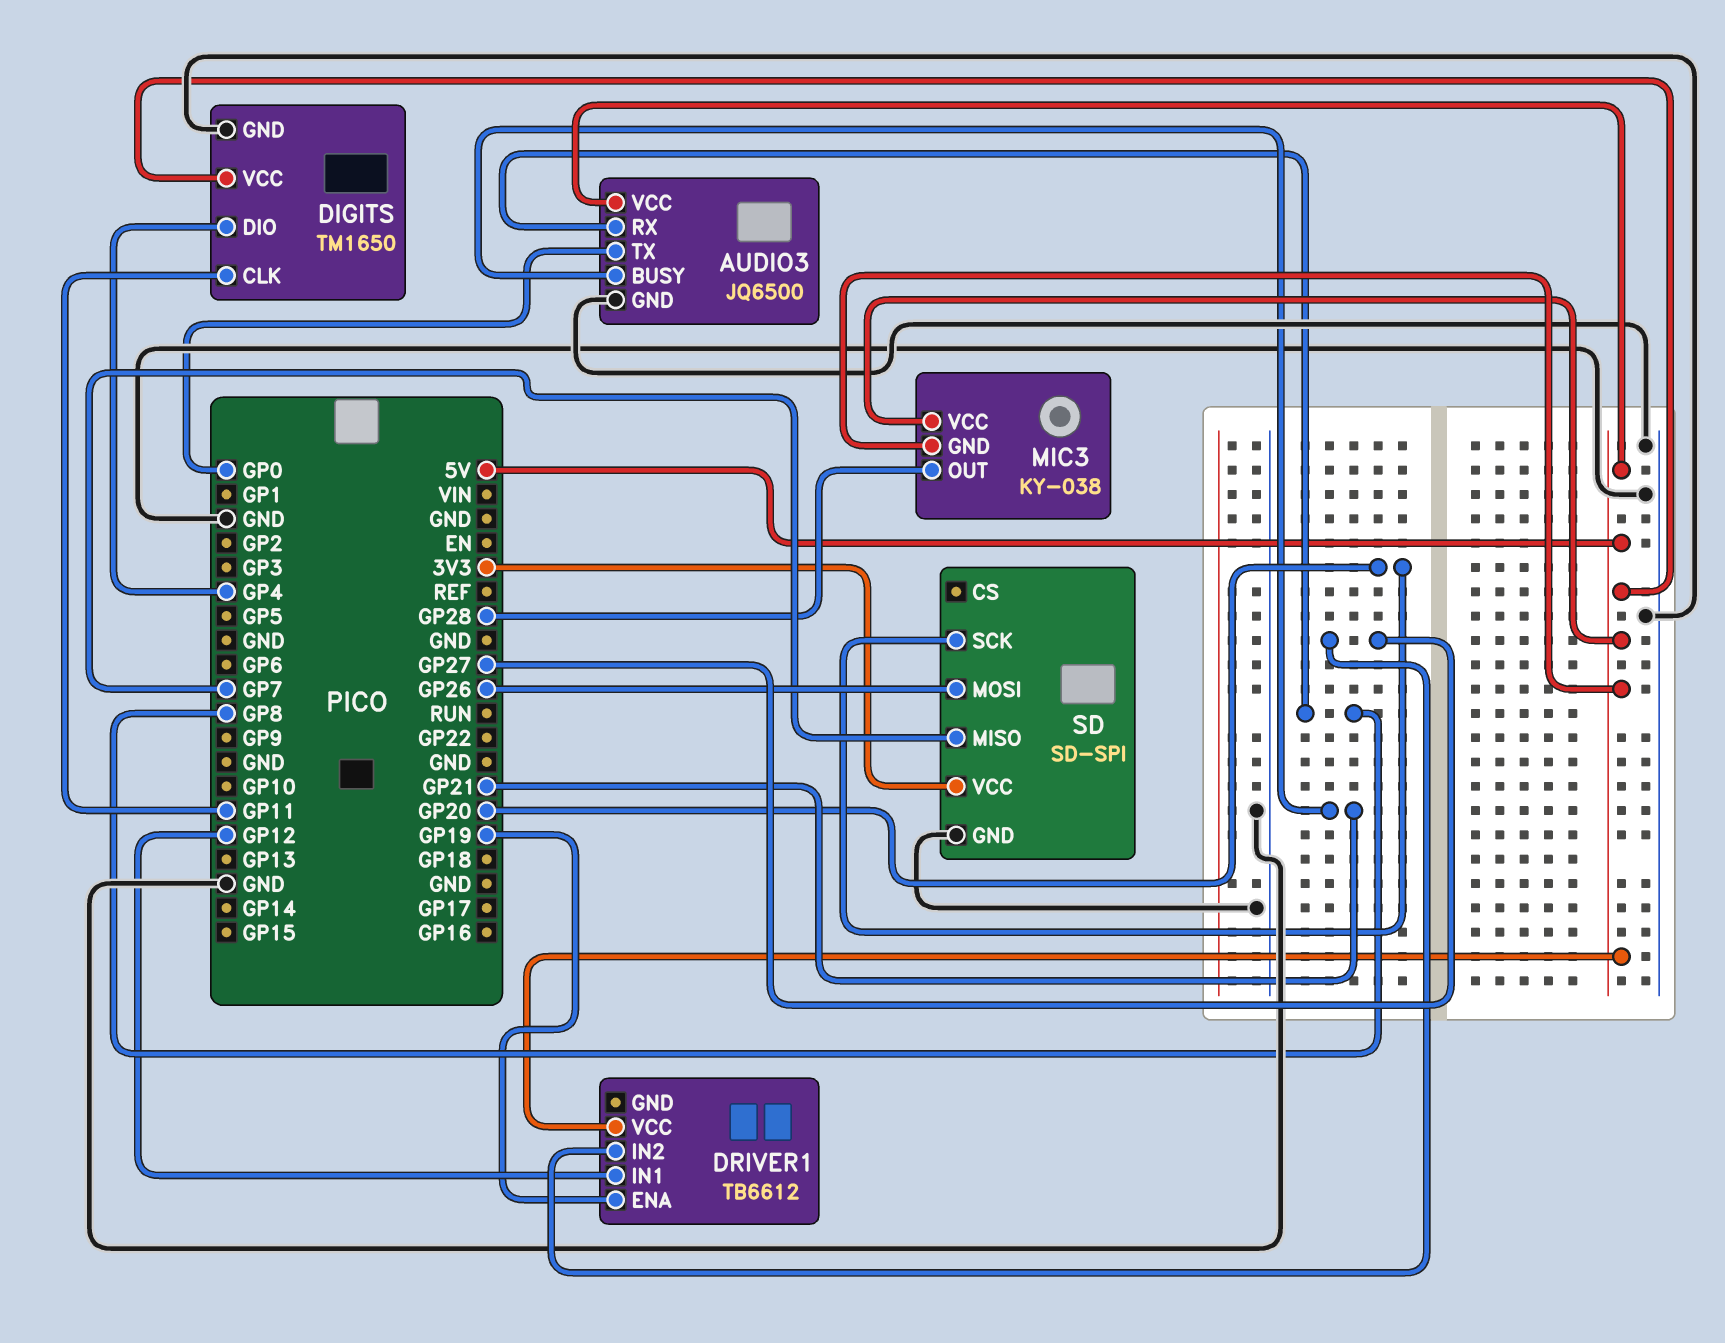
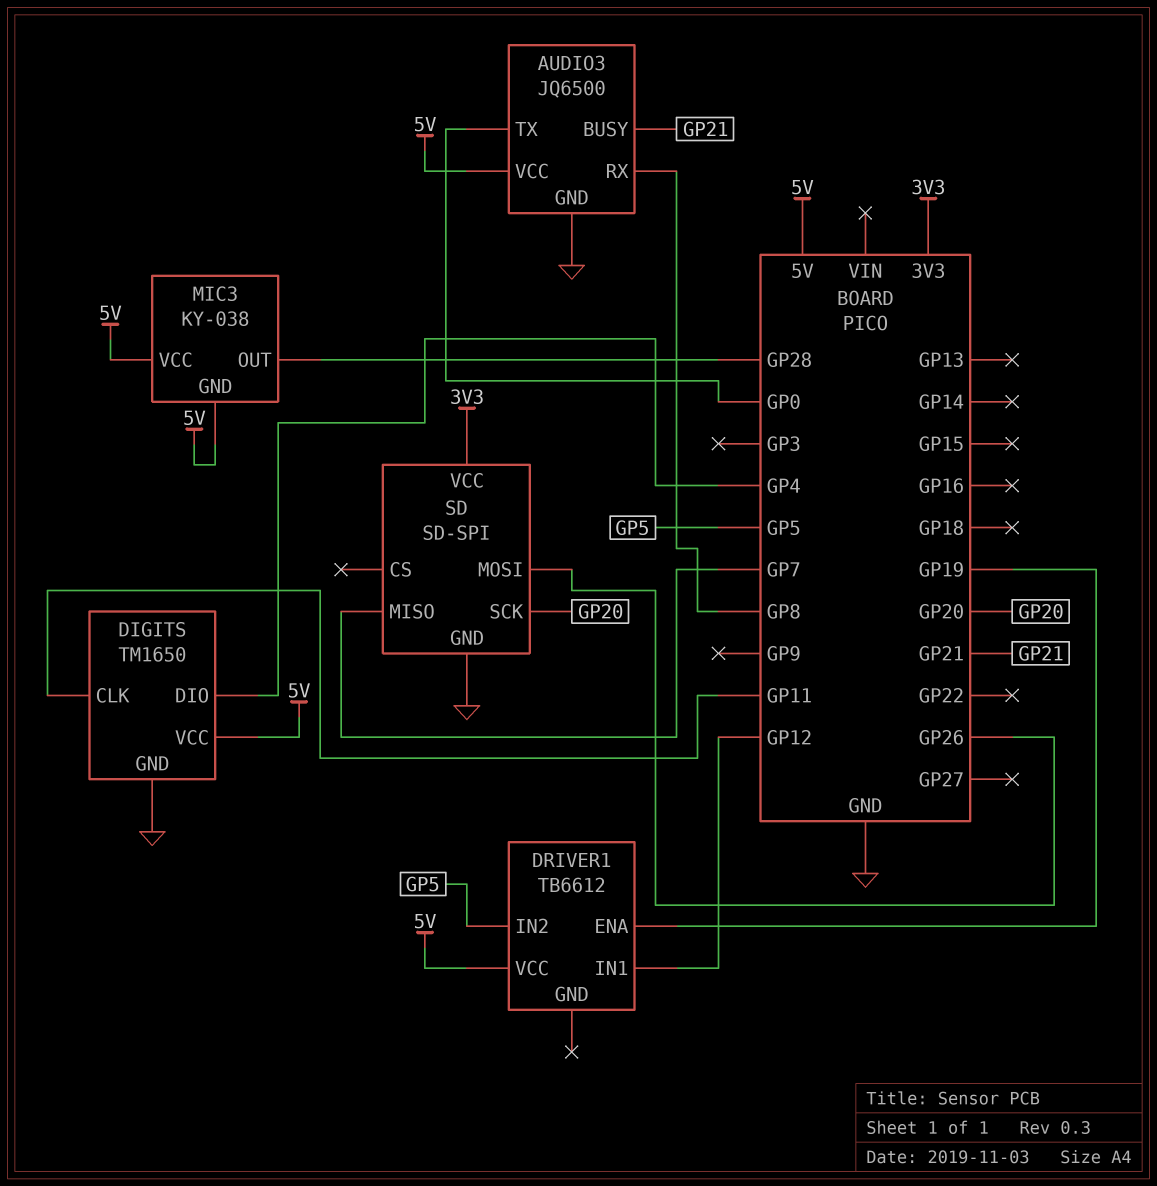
DRIVER1 pin IN2: GP27 -> GP5

